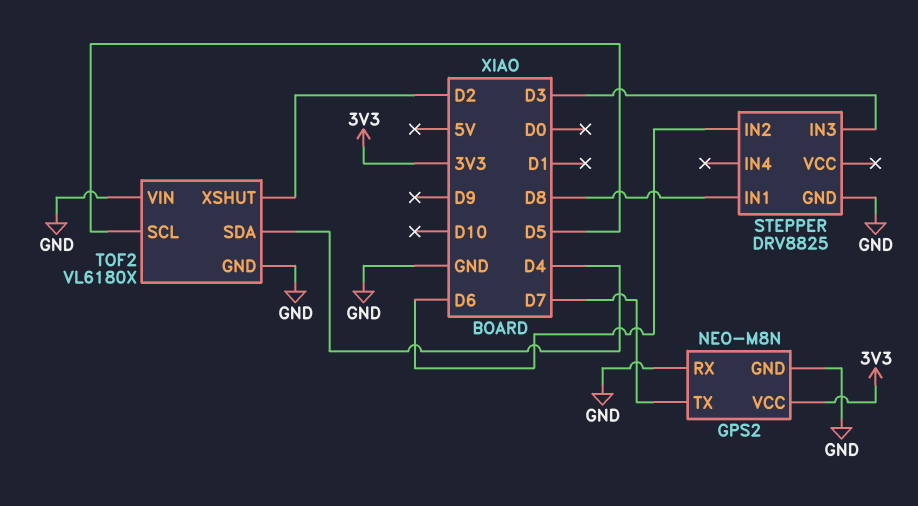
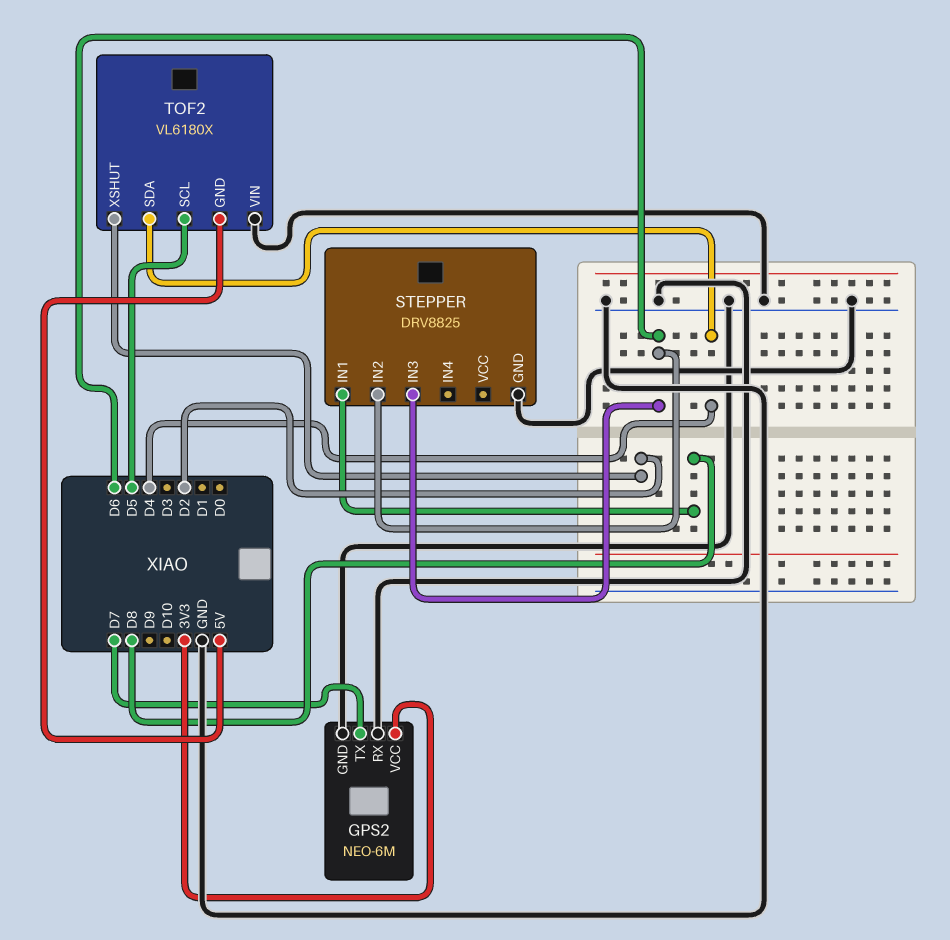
GPS2: NEO-M8N -> NEO-6M
STEPPER pin IN3: D3 -> D6
TOF2 pin GND: GND -> 5V

